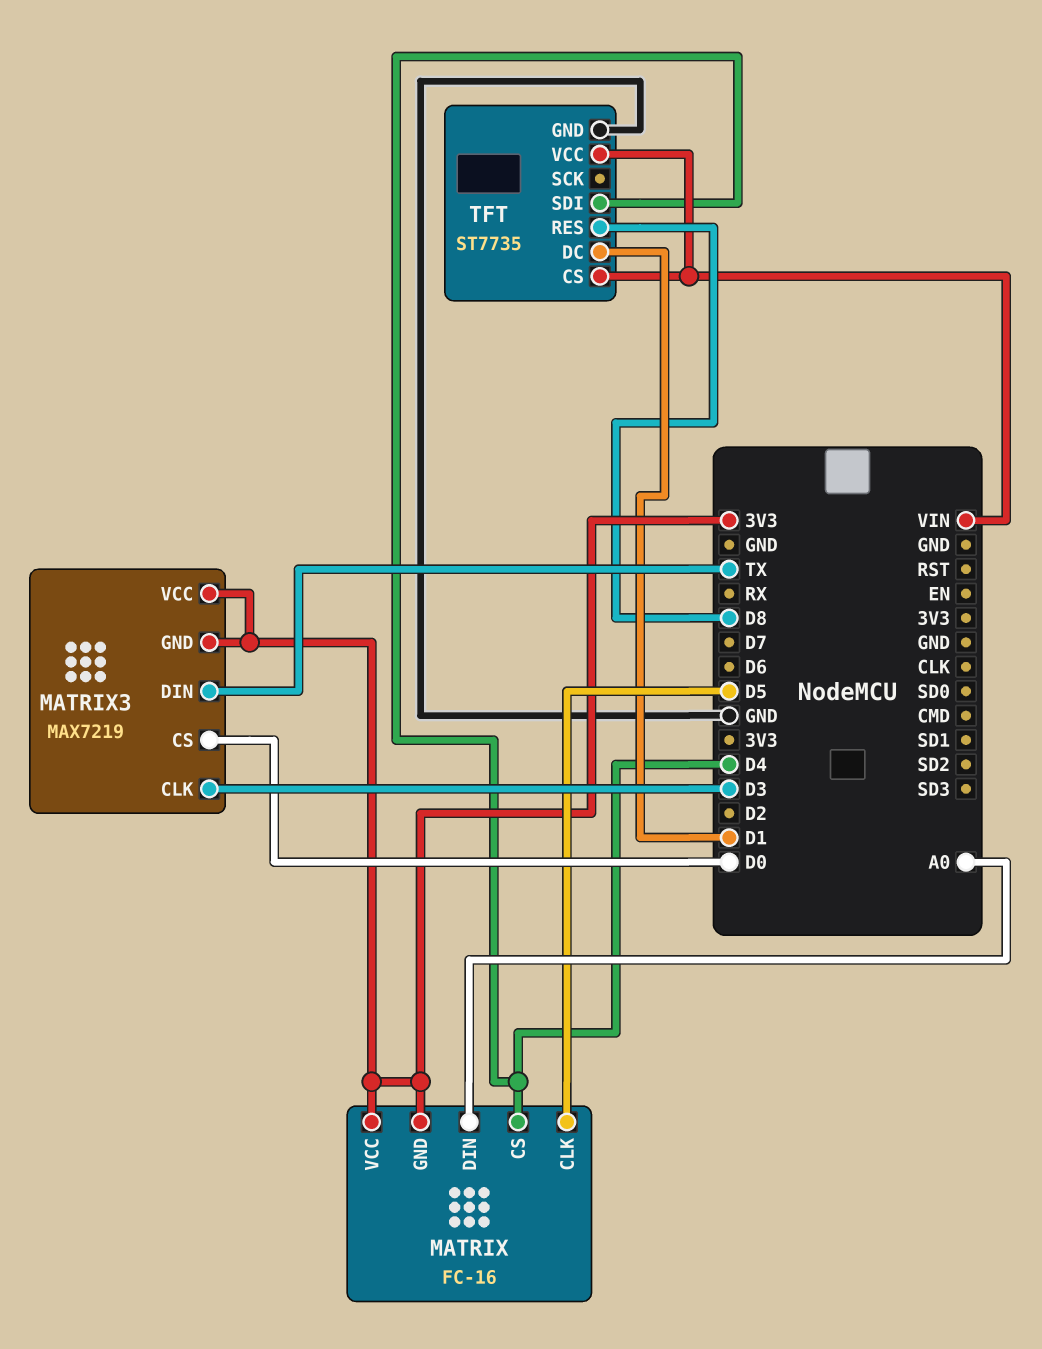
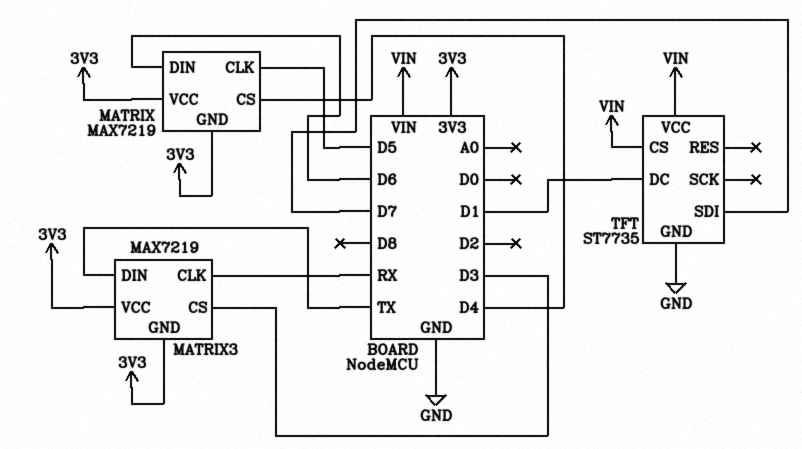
MATRIX: FC-16 -> MAX7219
MATRIX pin DIN: A0 -> D6
MATRIX3 pin CLK: D3 -> RX
MATRIX3 pin CS: D0 -> D3
TFT pin RES: D8 -> none
TFT pin SDI: D4 -> D7

